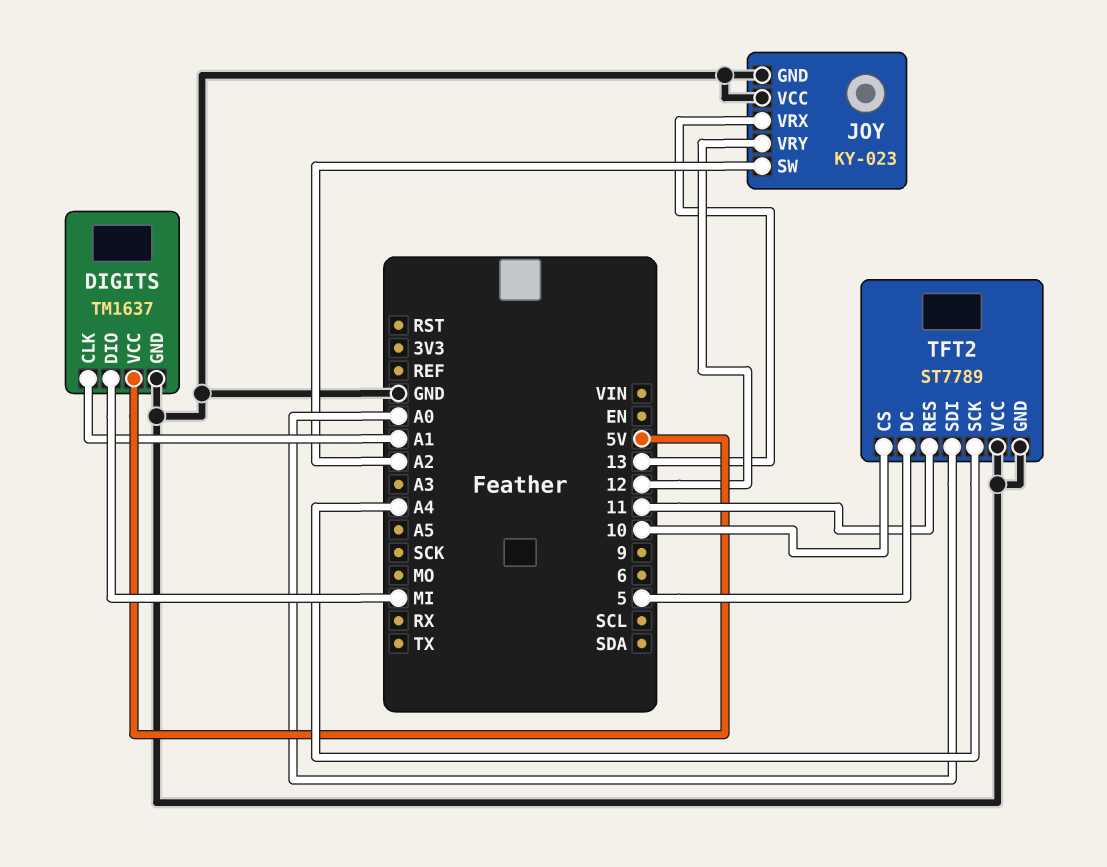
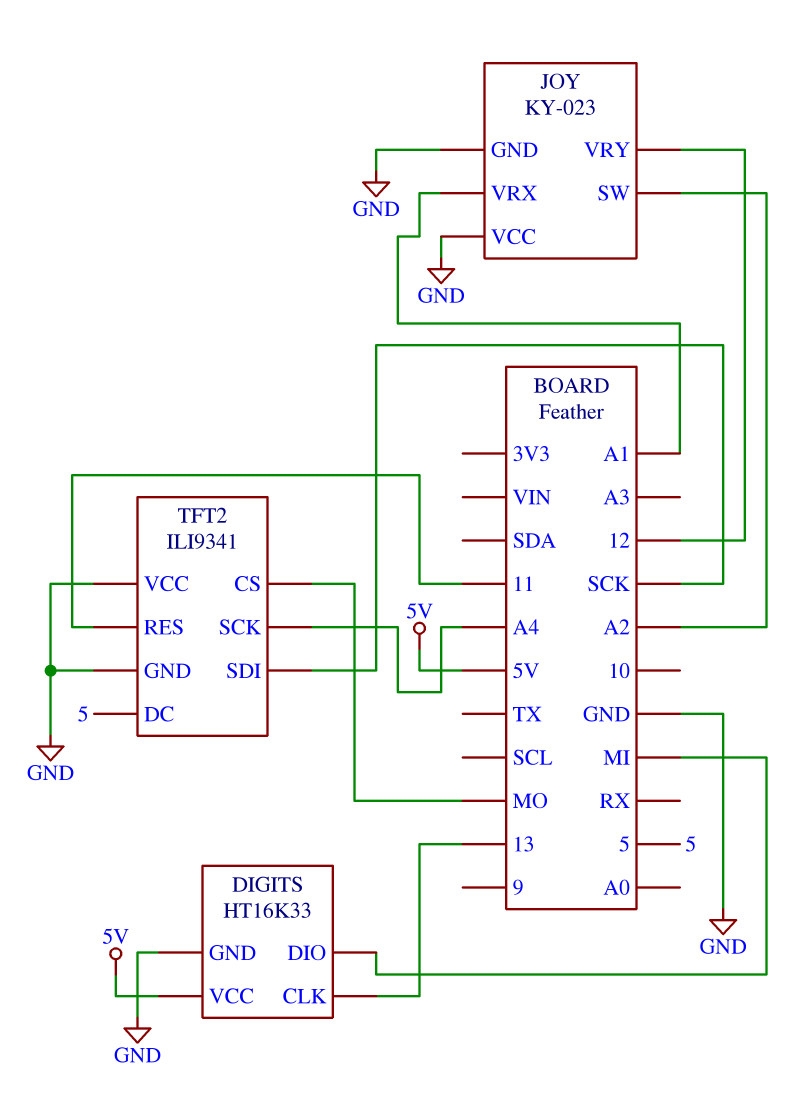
DIGITS: TM1637 -> HT16K33
DIGITS pin CLK: A1 -> 13
JOY pin VRX: 13 -> A1
TFT2: ST7789 -> ILI9341
TFT2 pin CS: 10 -> MO
TFT2 pin SDI: A0 -> SCK

